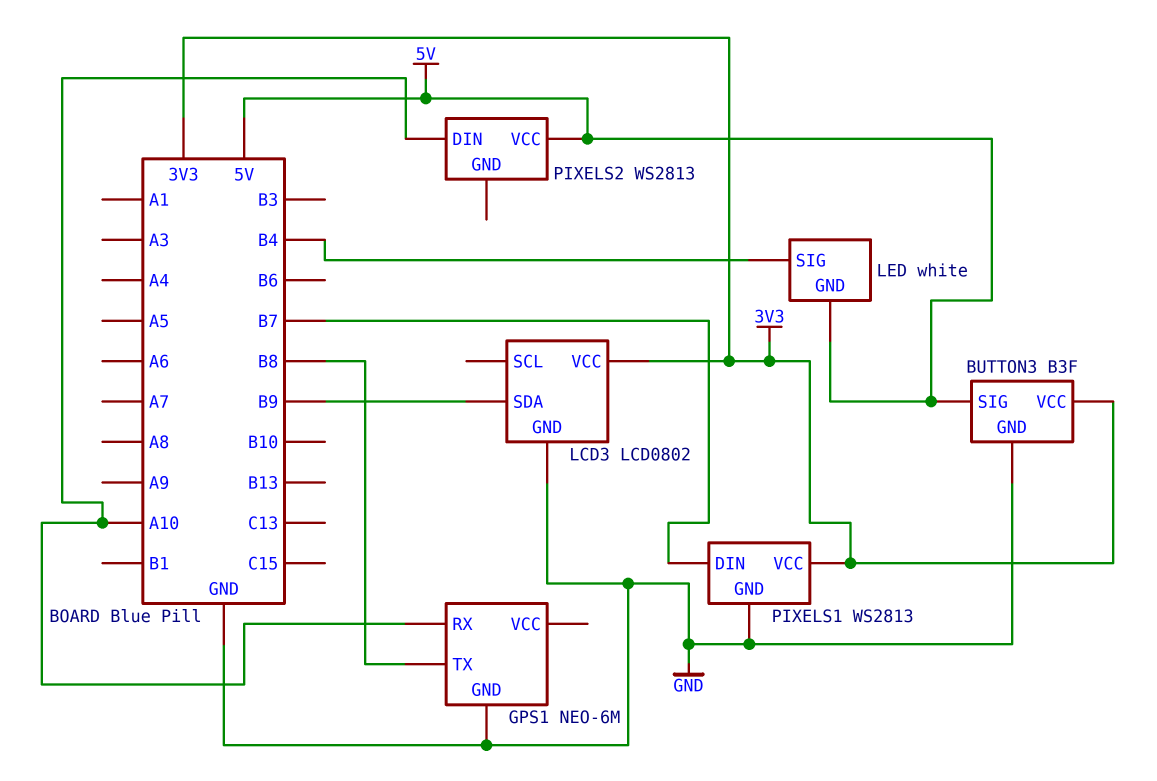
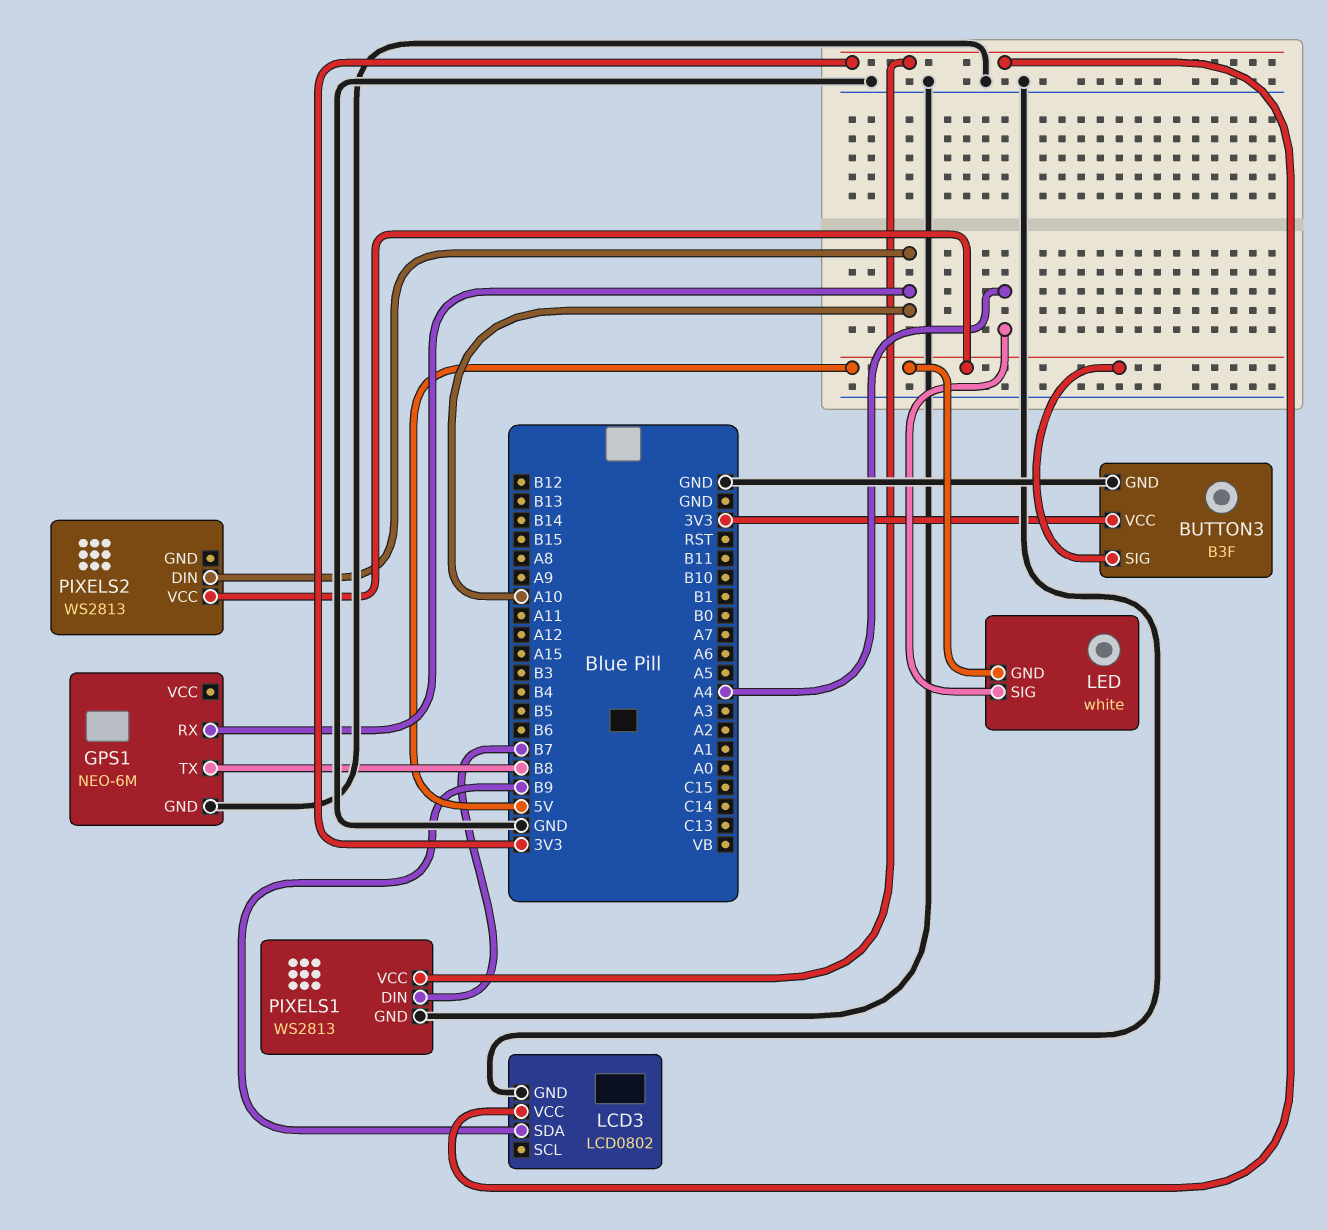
LED pin SIG: B4 -> A4

